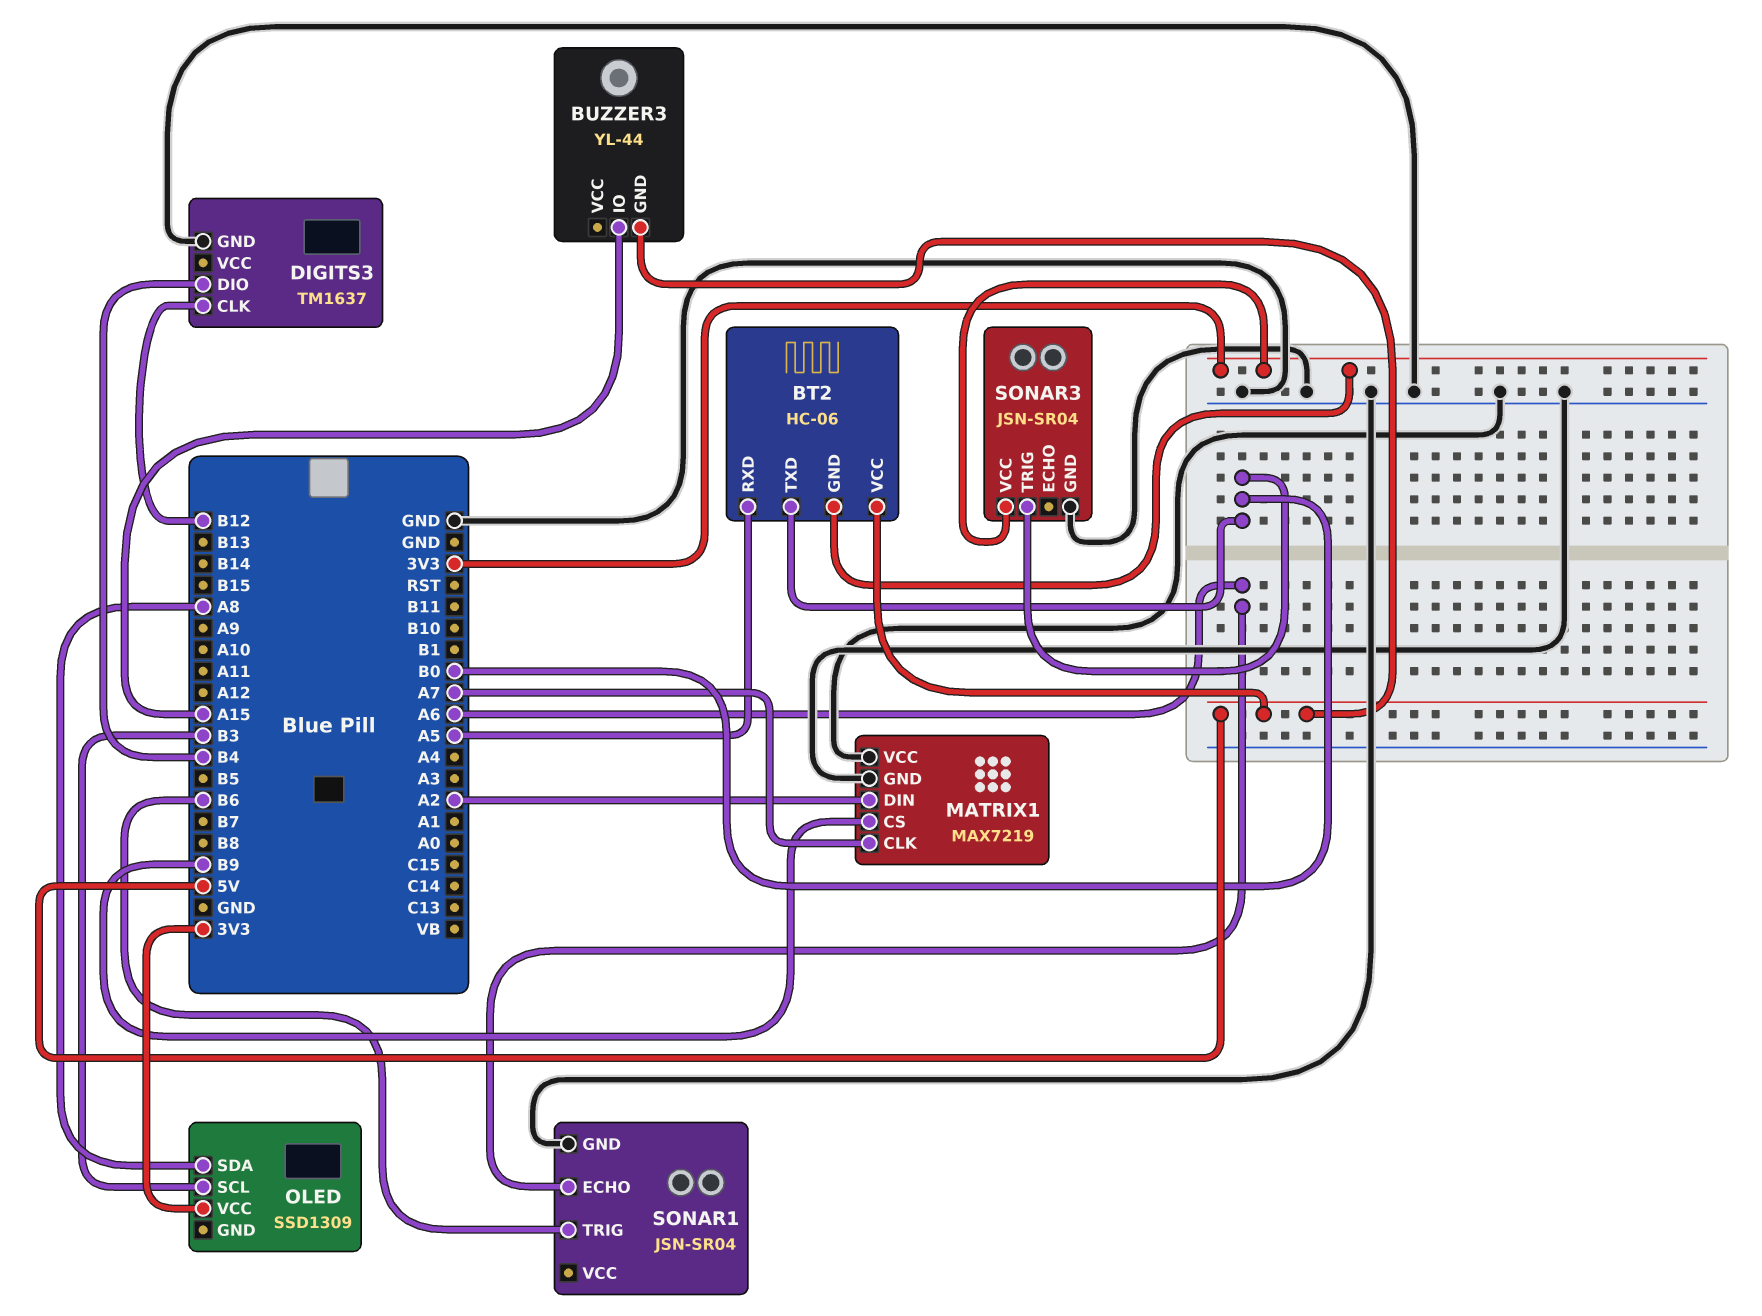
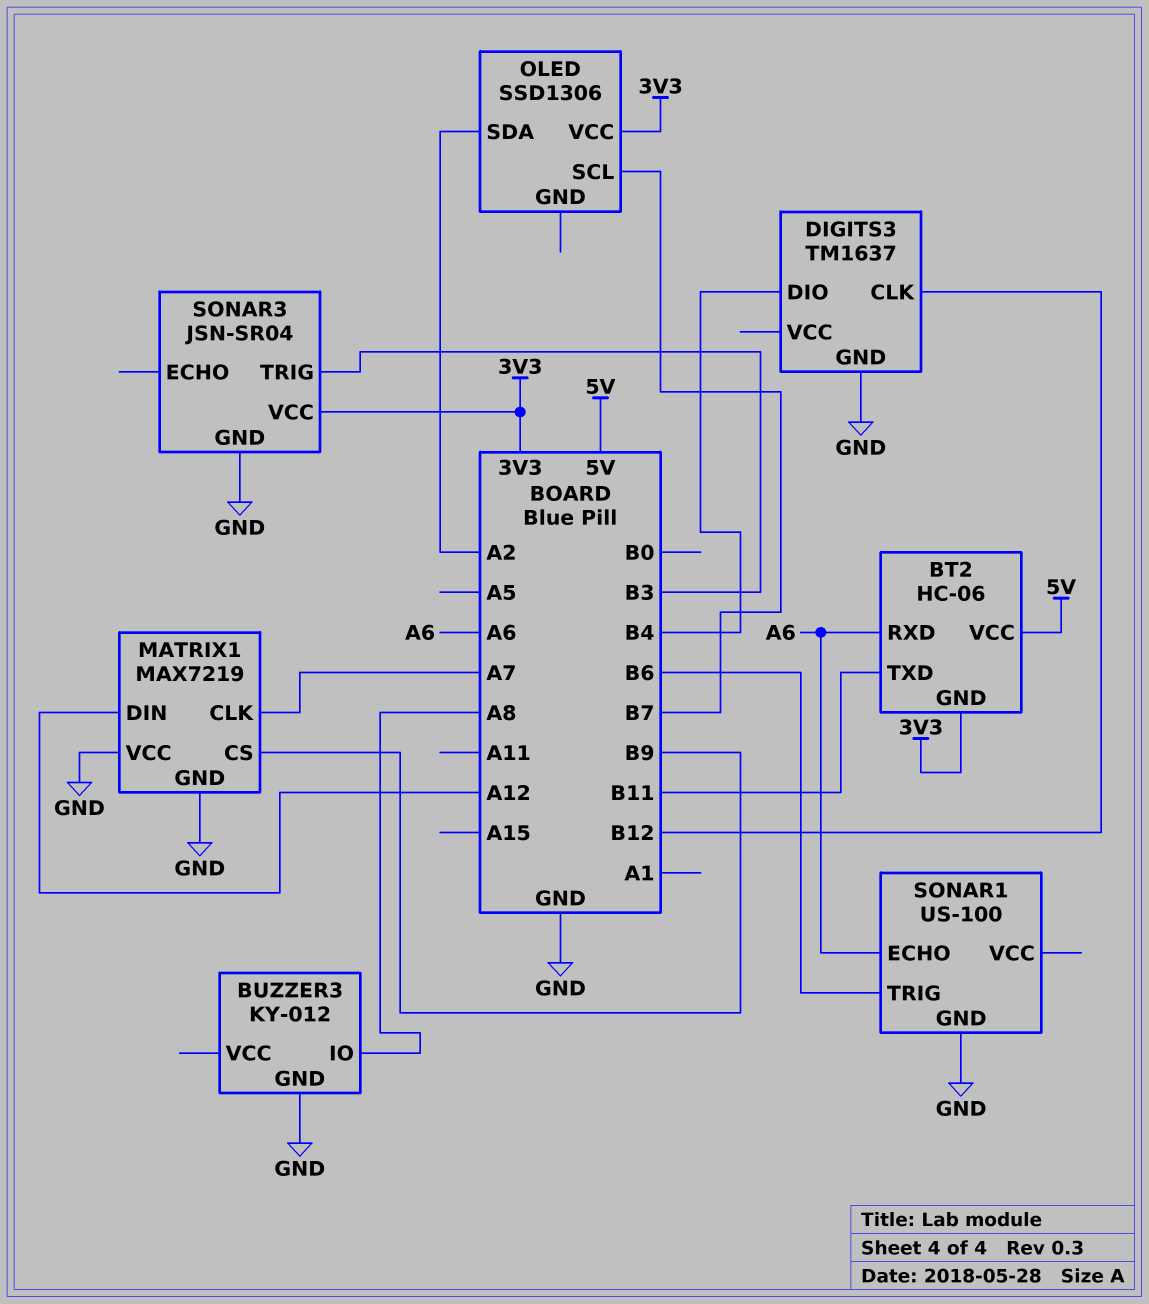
BT2 pin RXD: A5 -> A6
BT2 pin TXD: B0 -> B11
BUZZER3: YL-44 -> KY-012
BUZZER3 pin GND: 5V -> GND
BUZZER3 pin IO: A15 -> A8
MATRIX1 pin DIN: A2 -> A12
OLED: SSD1309 -> SSD1306
OLED pin SCL: B3 -> B7
OLED pin SDA: A8 -> A2
SONAR1: JSN-SR04 -> US-100
SONAR3 pin TRIG: B0 -> B3

